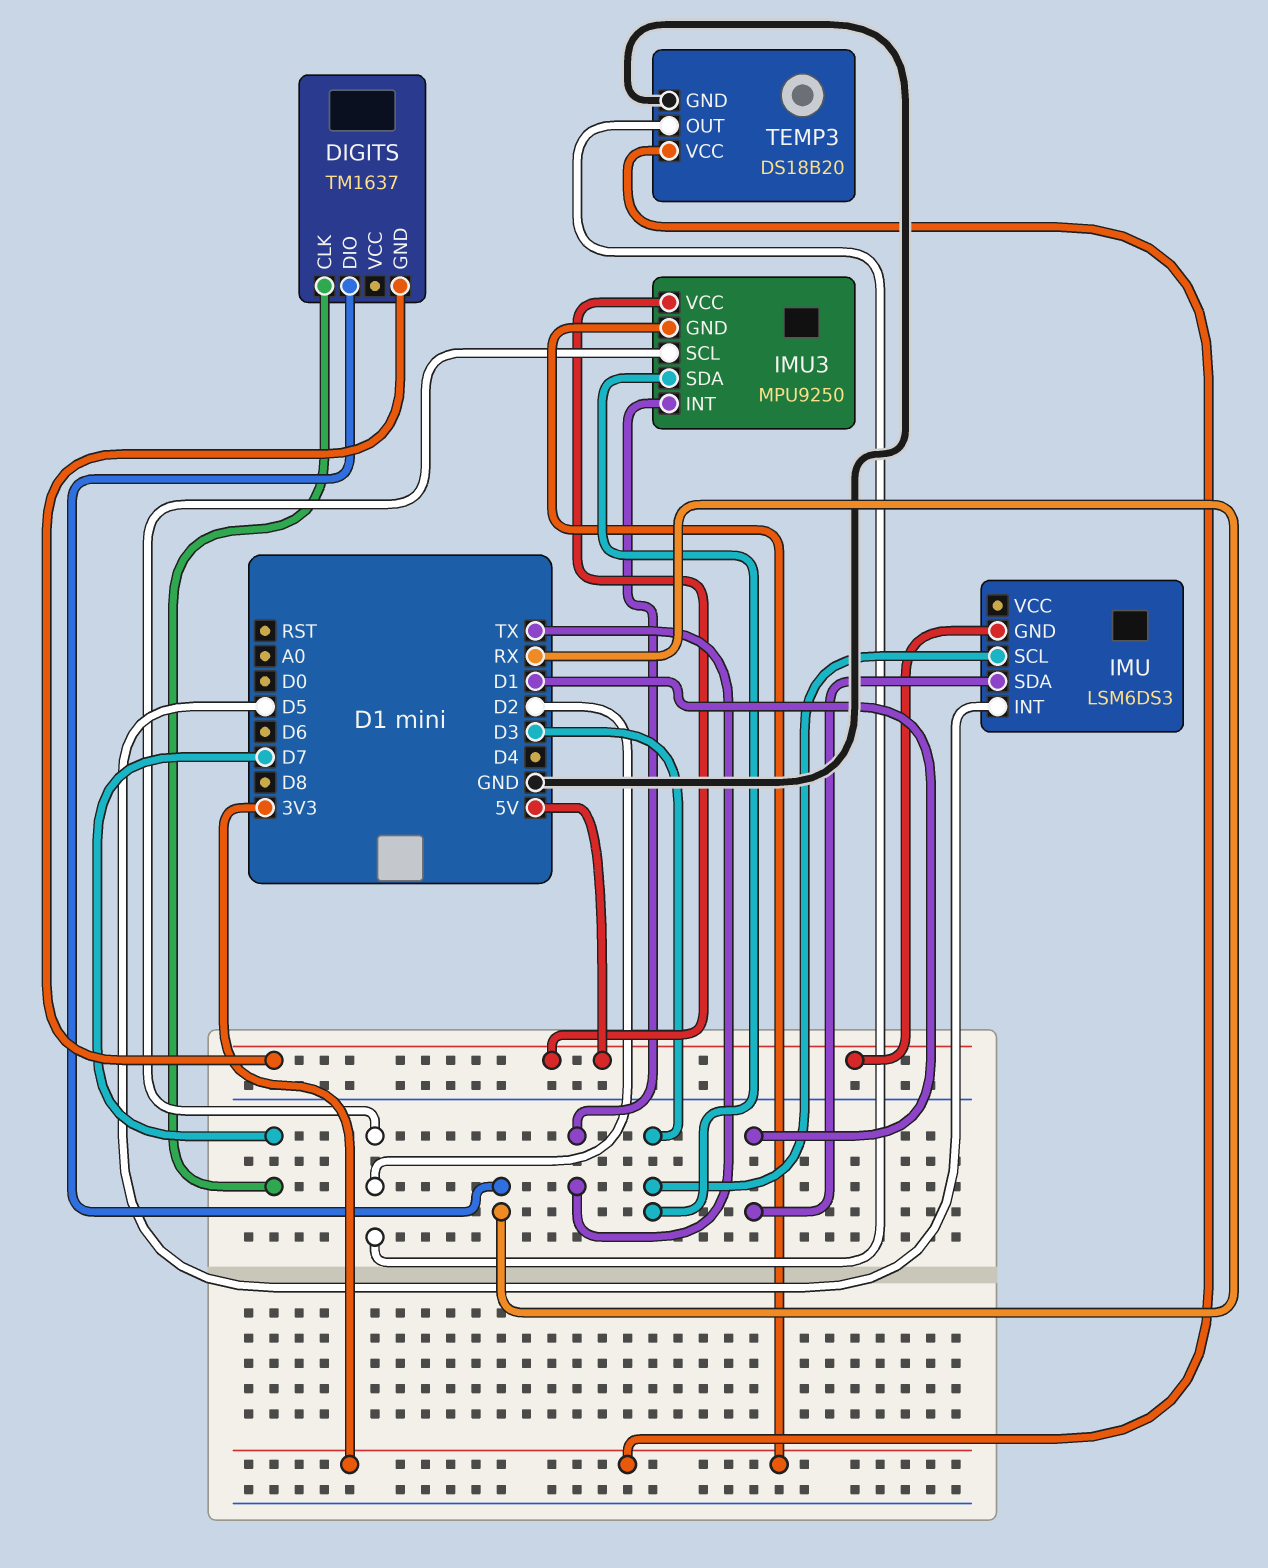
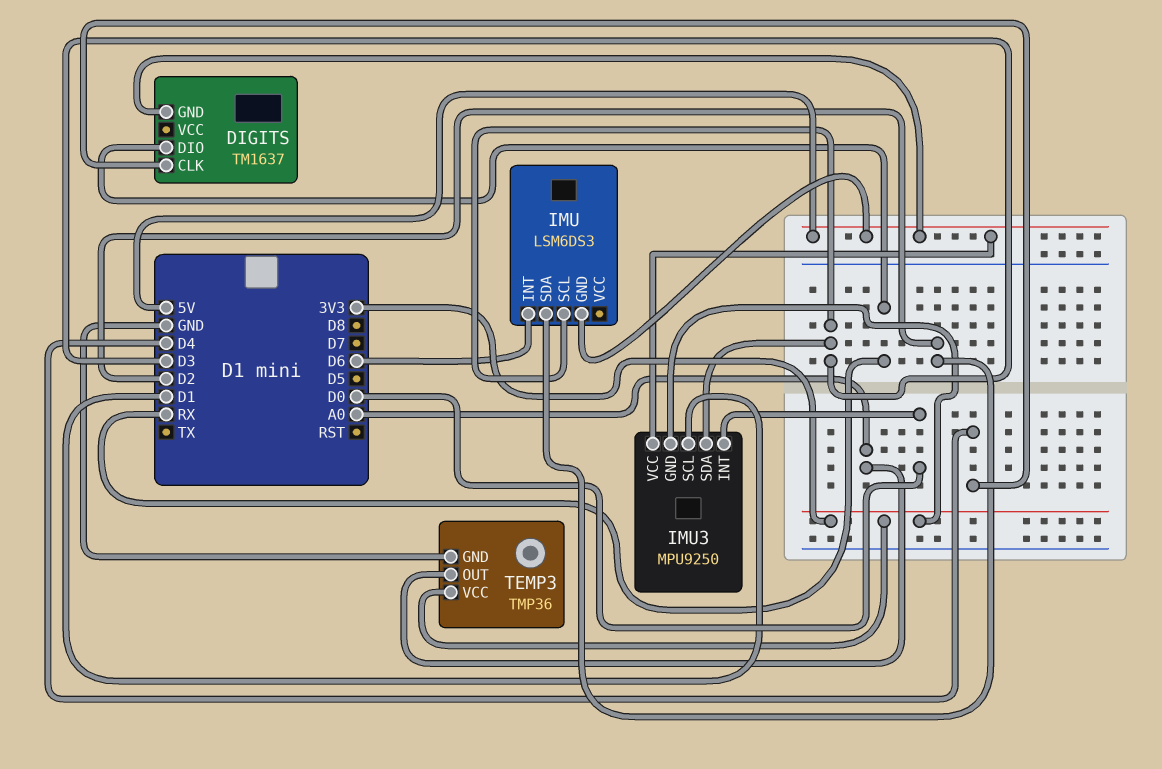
DIGITS pin CLK: D7 -> D4
IMU pin INT: D5 -> D6
IMU pin SDA: D1 -> D2
IMU3 pin INT: TX -> D0
IMU3 pin SCL: D2 -> D1
TEMP3: DS18B20 -> TMP36
TEMP3 pin OUT: D2 -> A0

